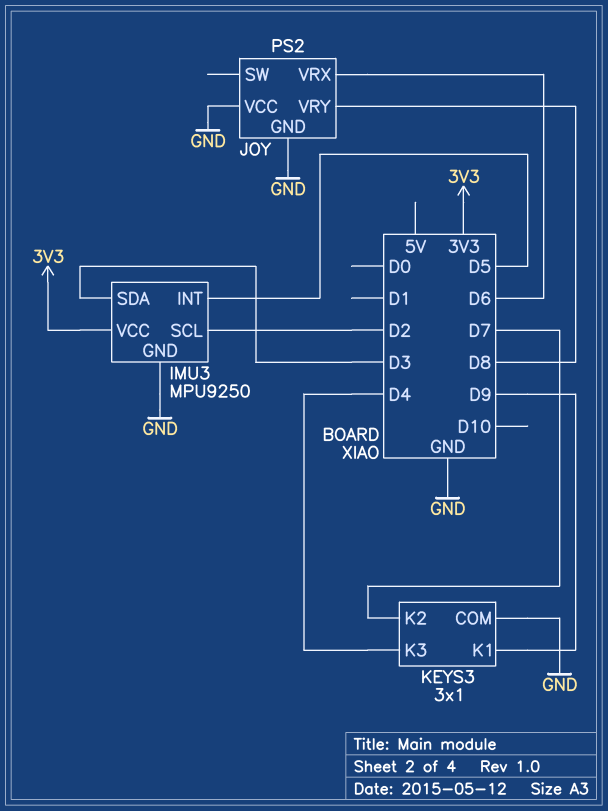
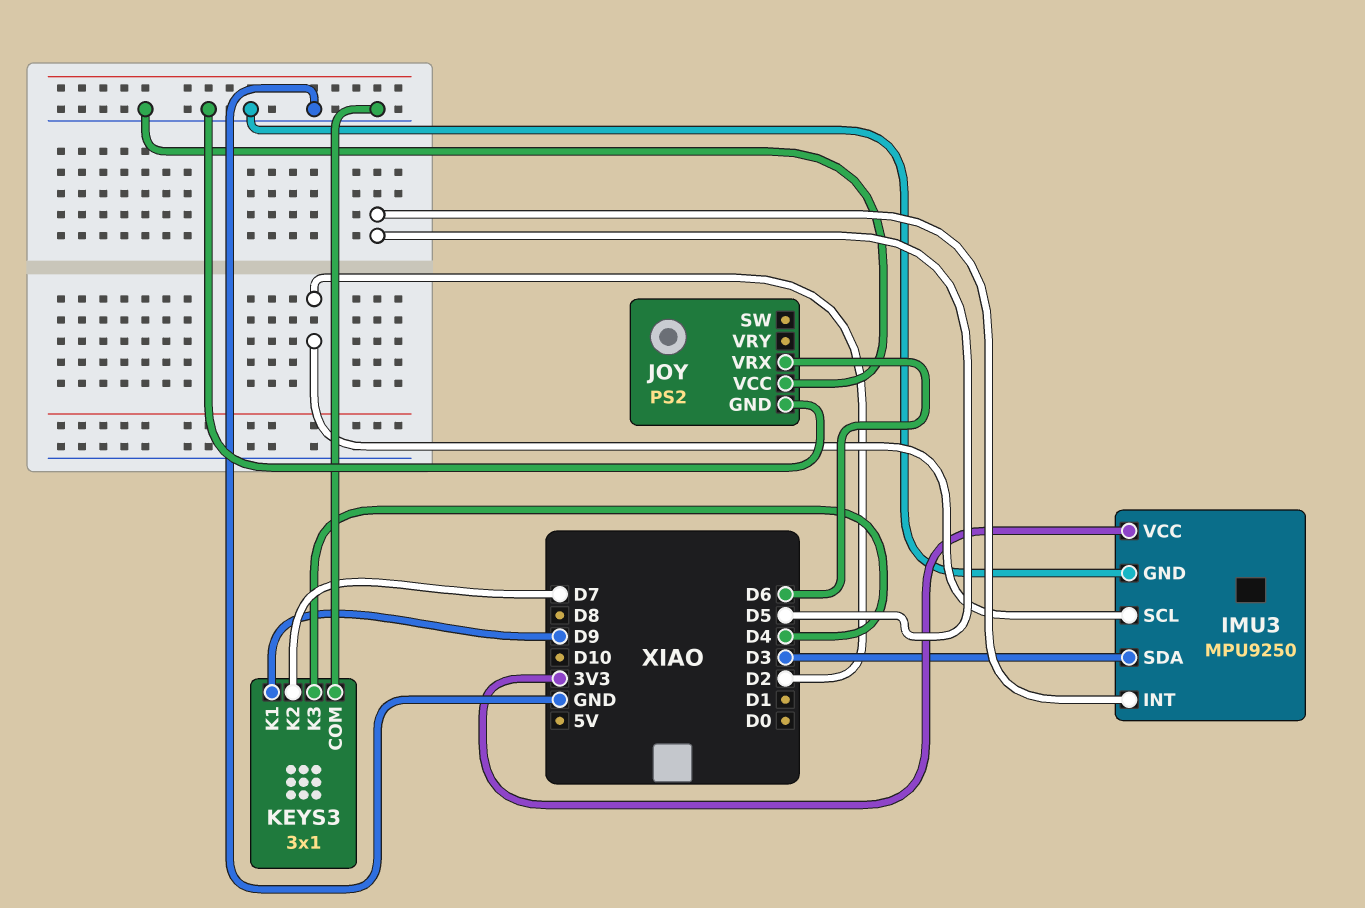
JOY pin VRY: D8 -> none

